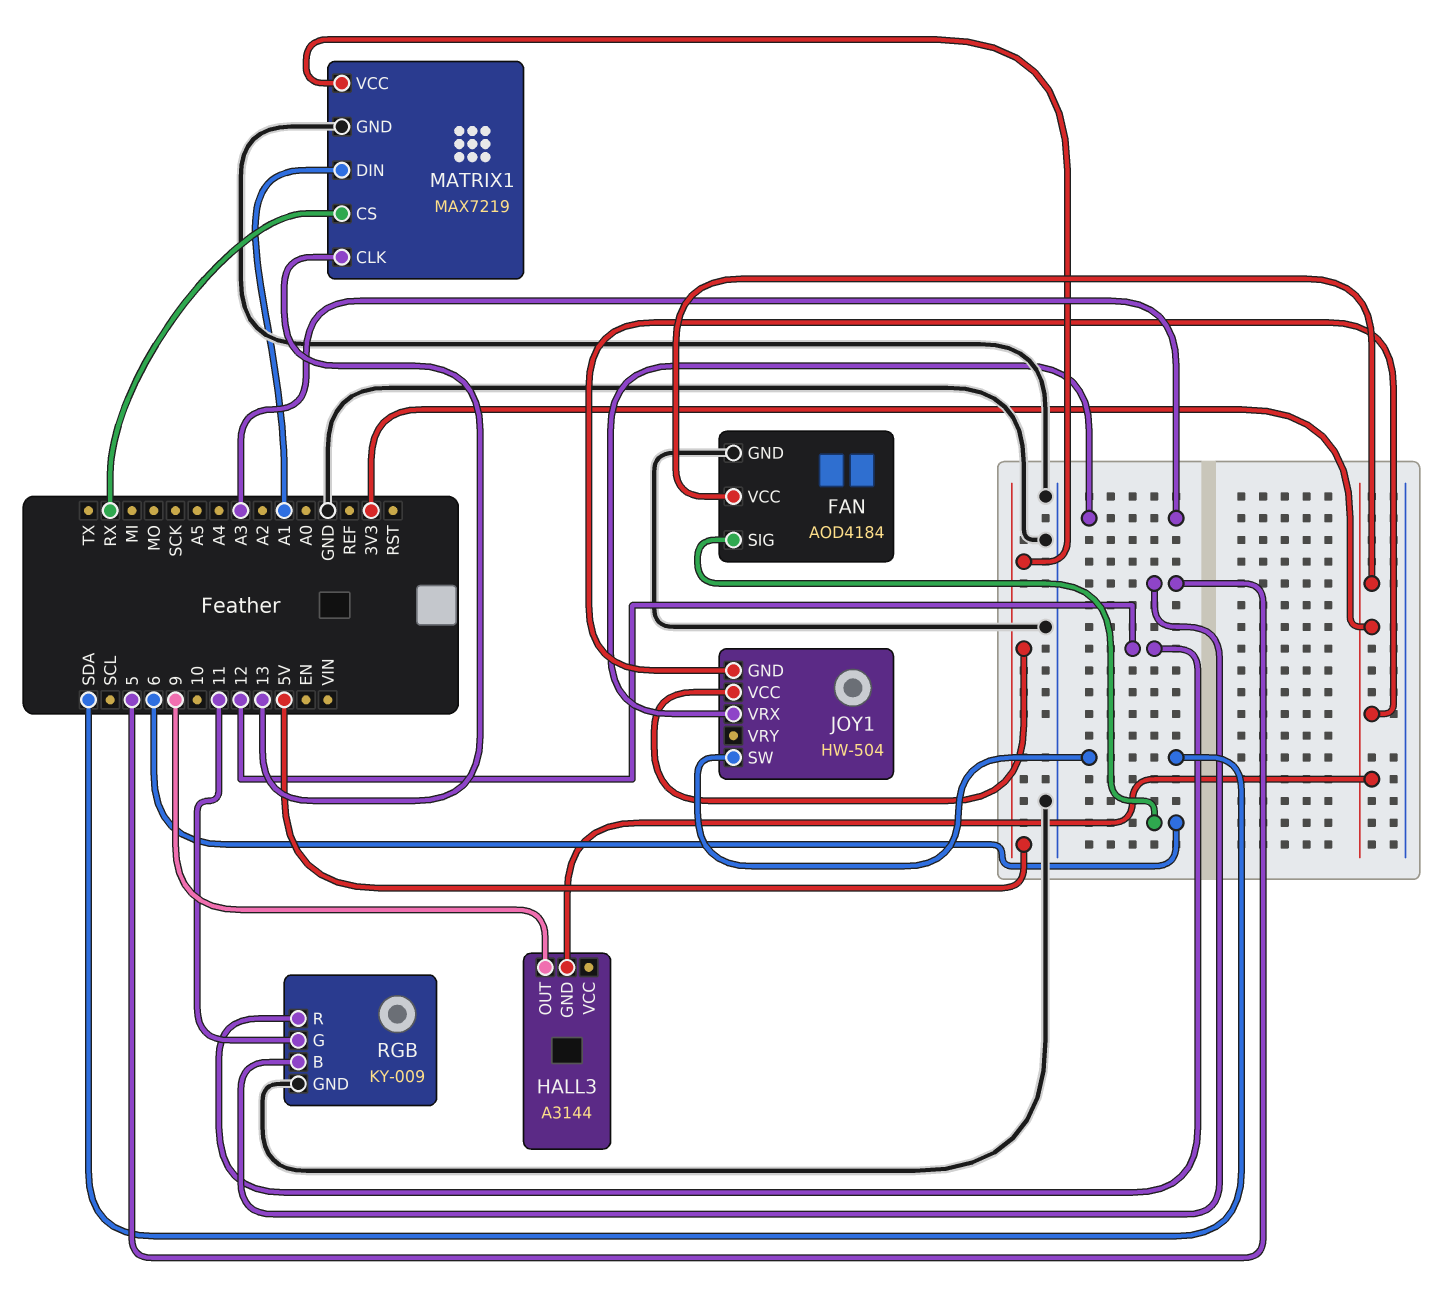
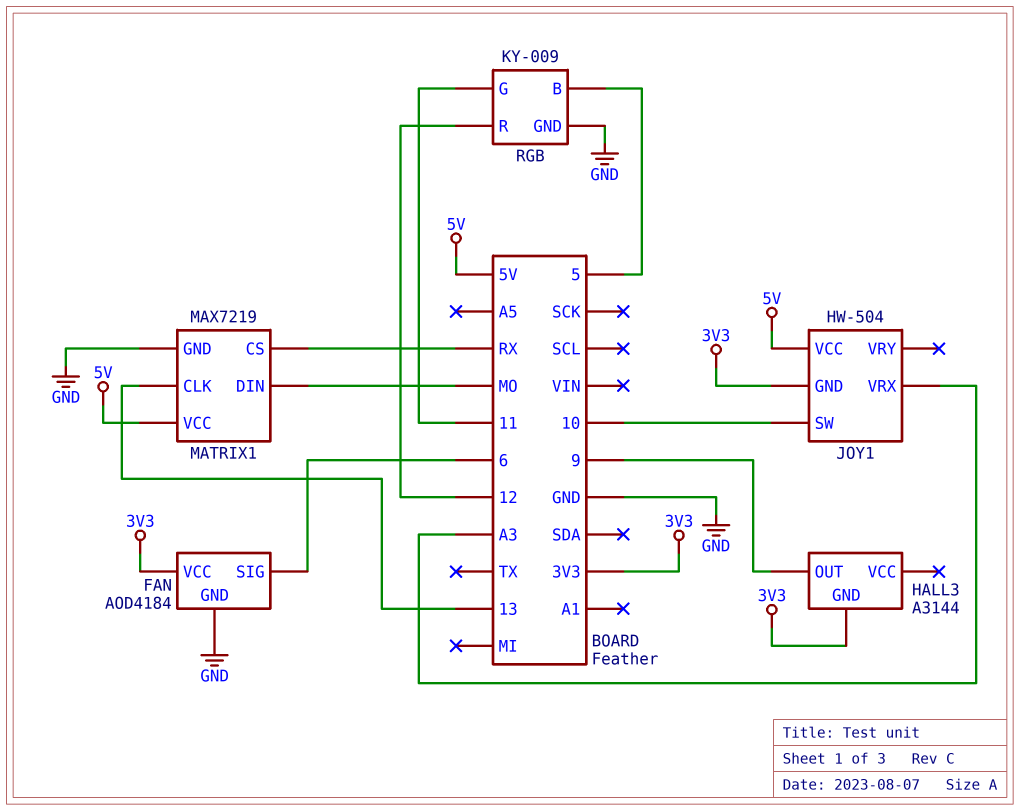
JOY1 pin SW: SDA -> 10
MATRIX1 pin DIN: A1 -> MO

